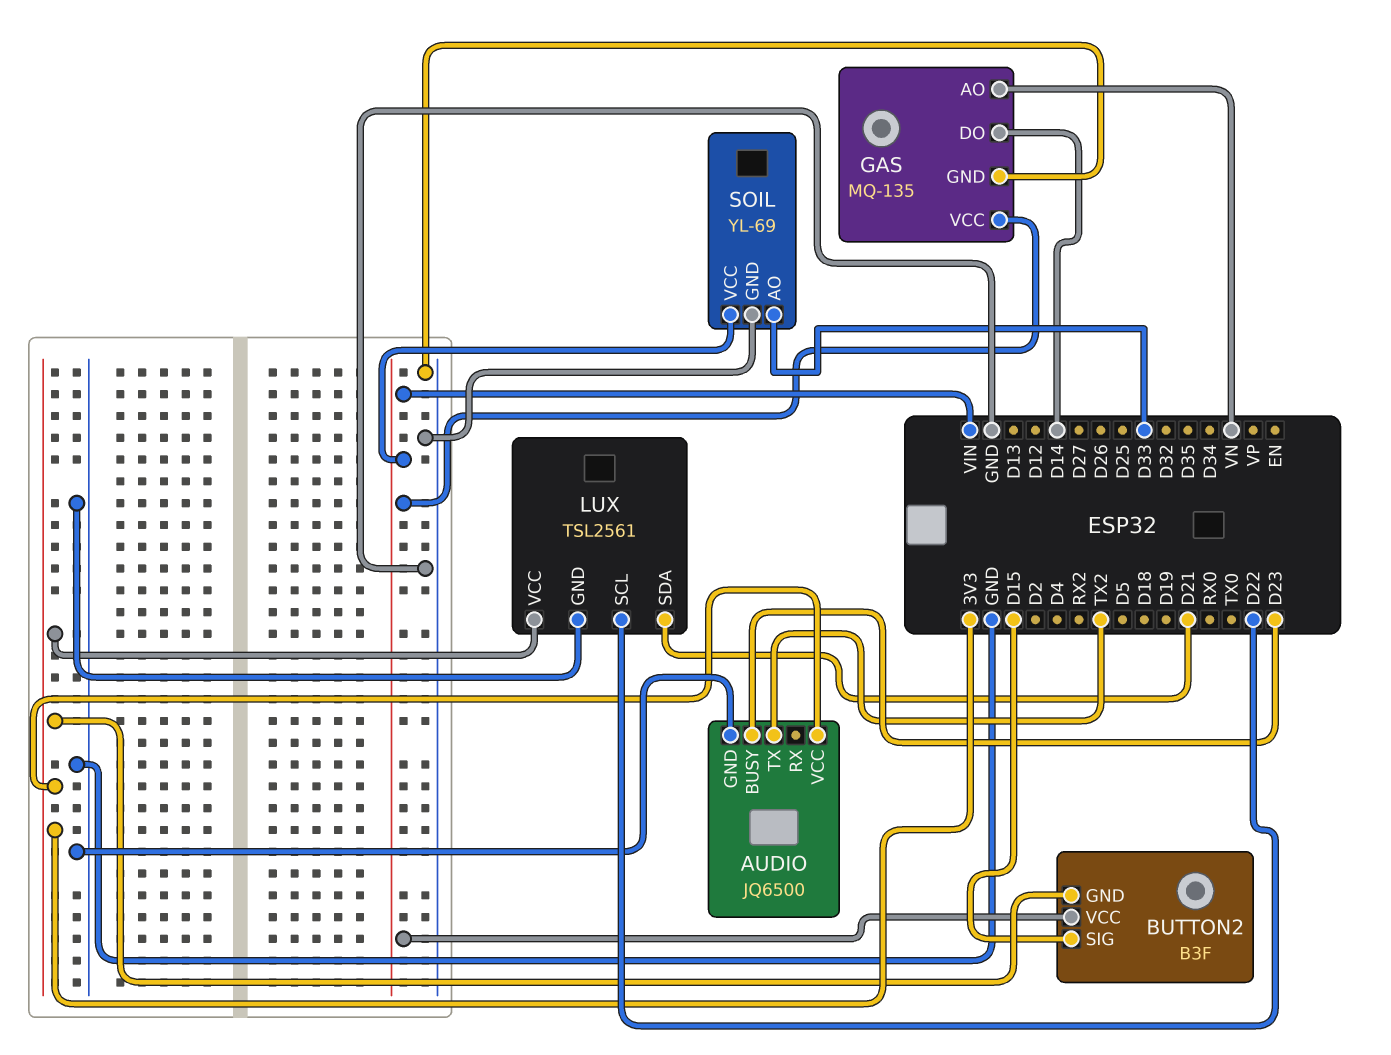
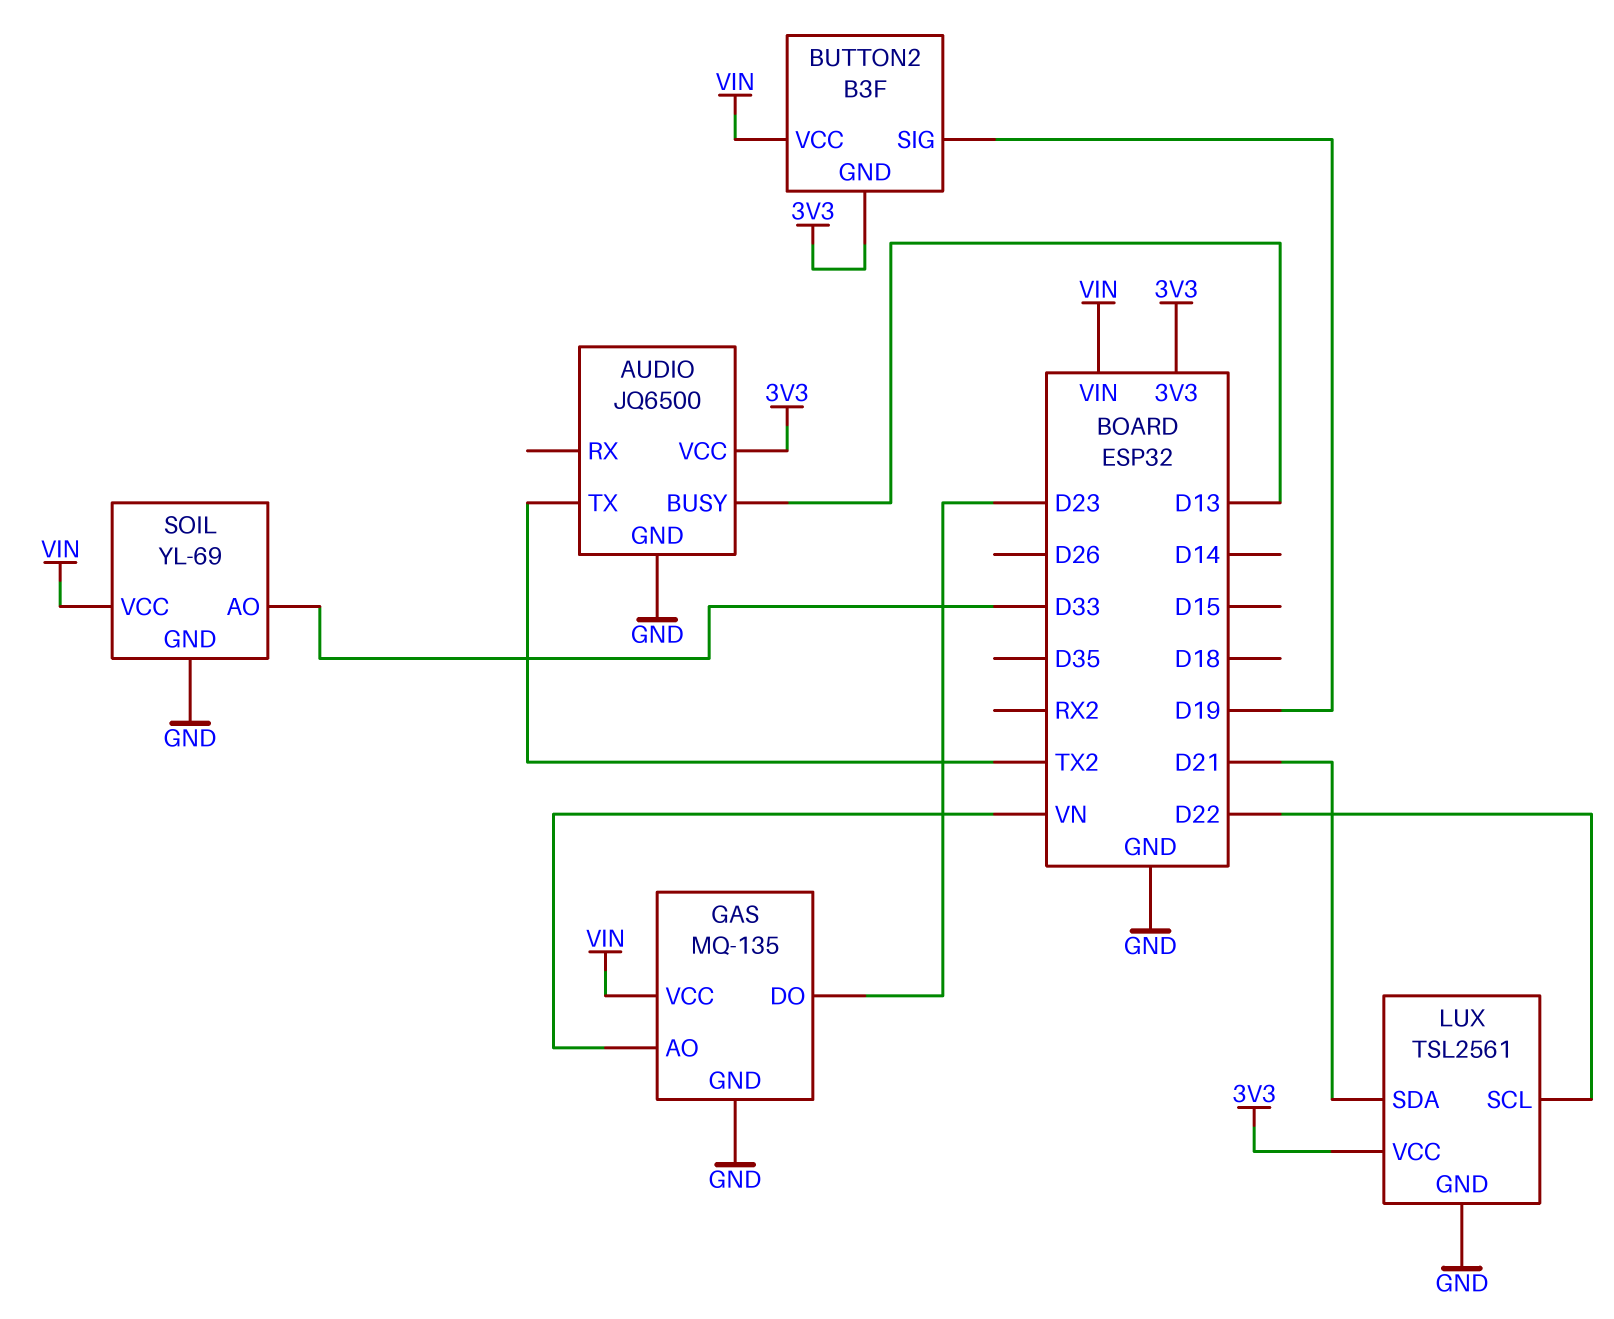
AUDIO pin BUSY: D23 -> D13
BUTTON2 pin SIG: D15 -> D19
GAS pin DO: D14 -> D23

